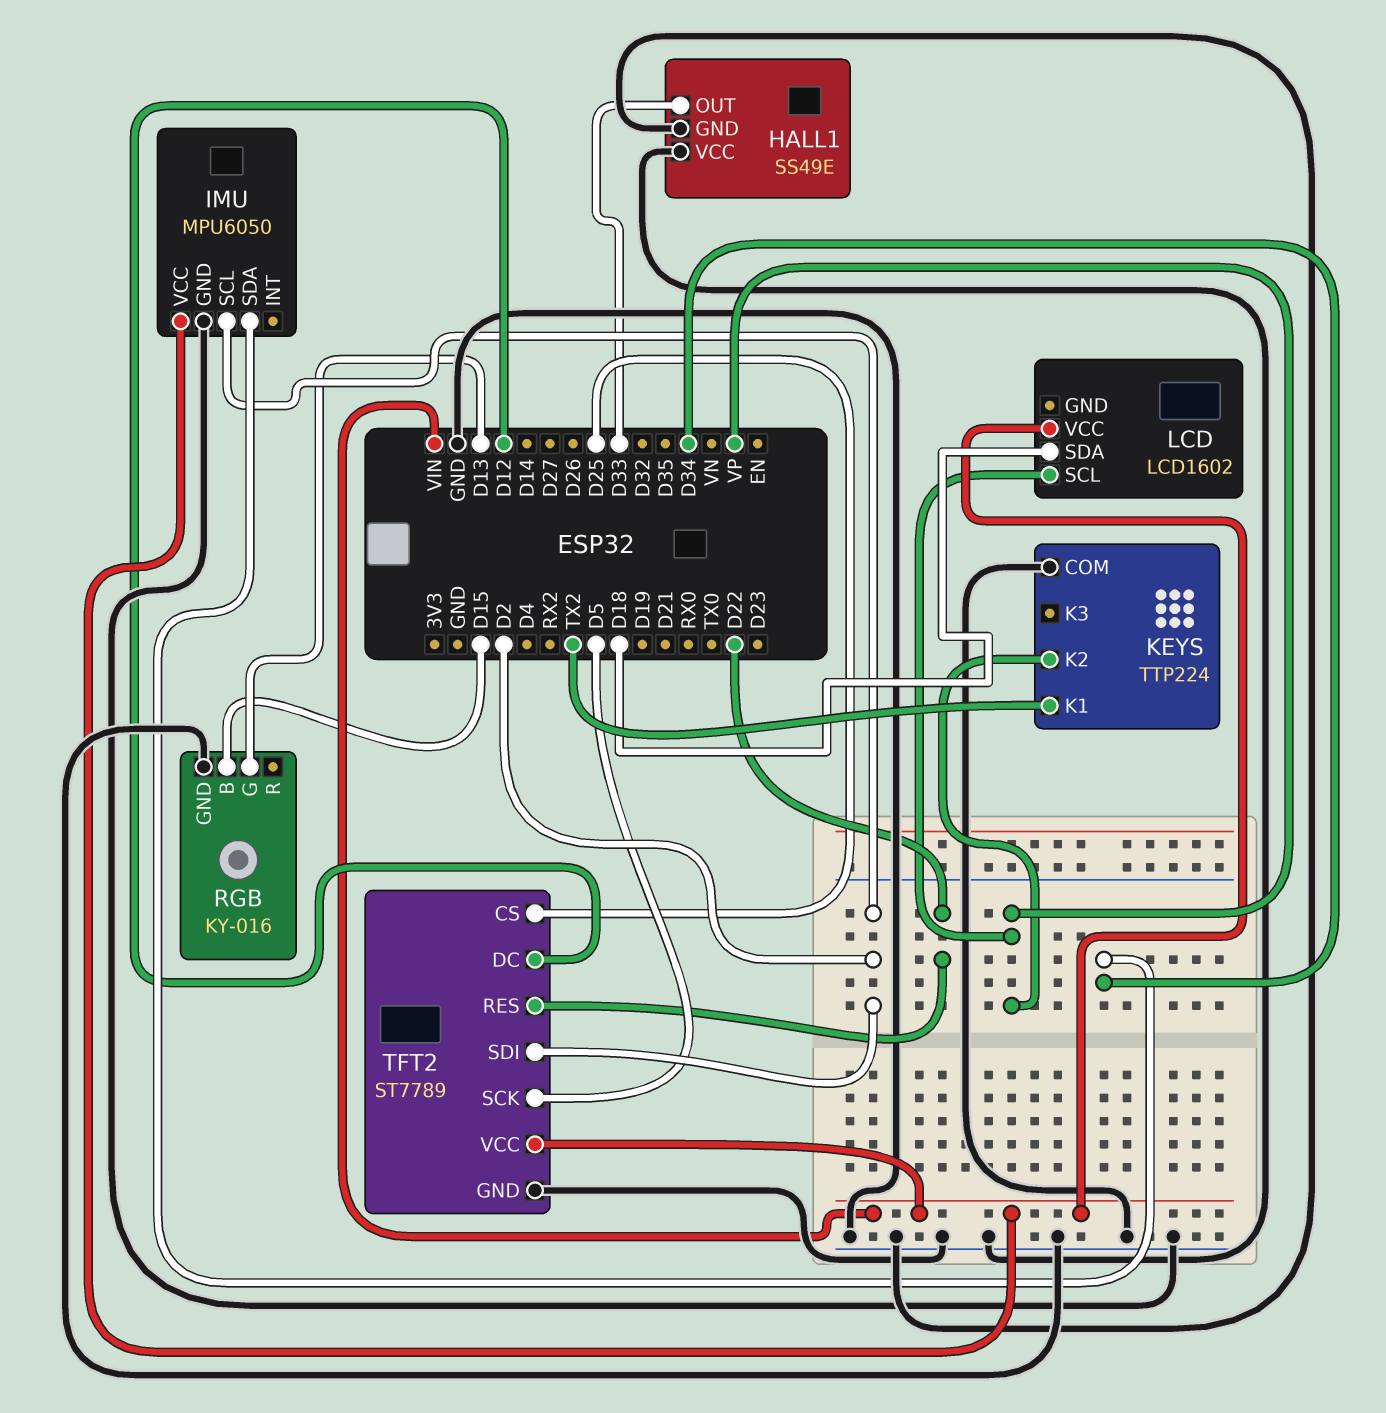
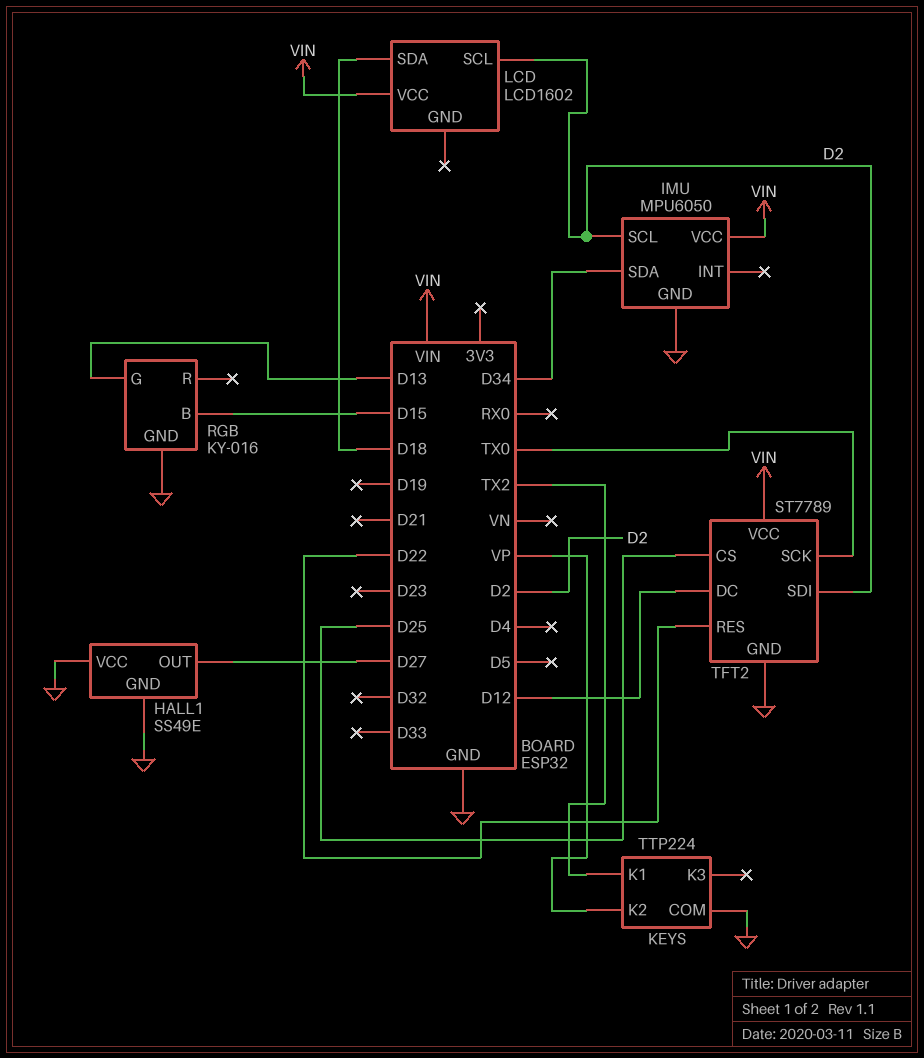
HALL1 pin OUT: D33 -> D27
LCD pin SCL: VP -> D2
TFT2 pin SCK: D5 -> TX0

